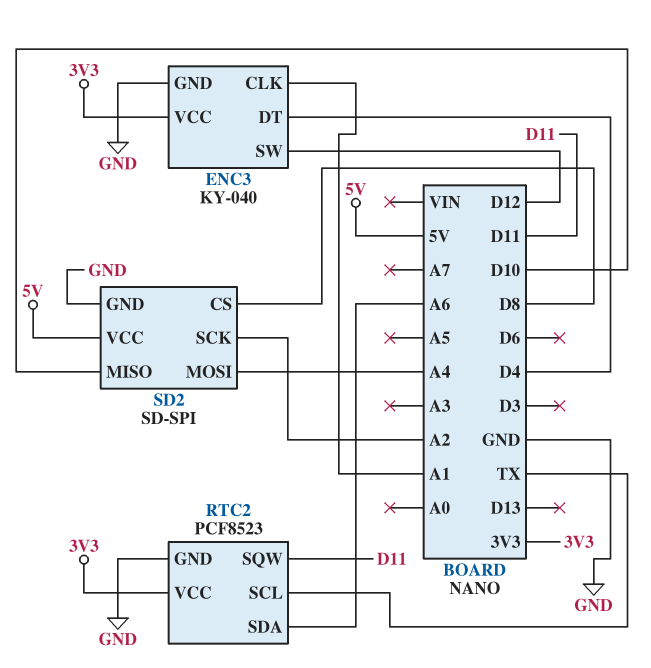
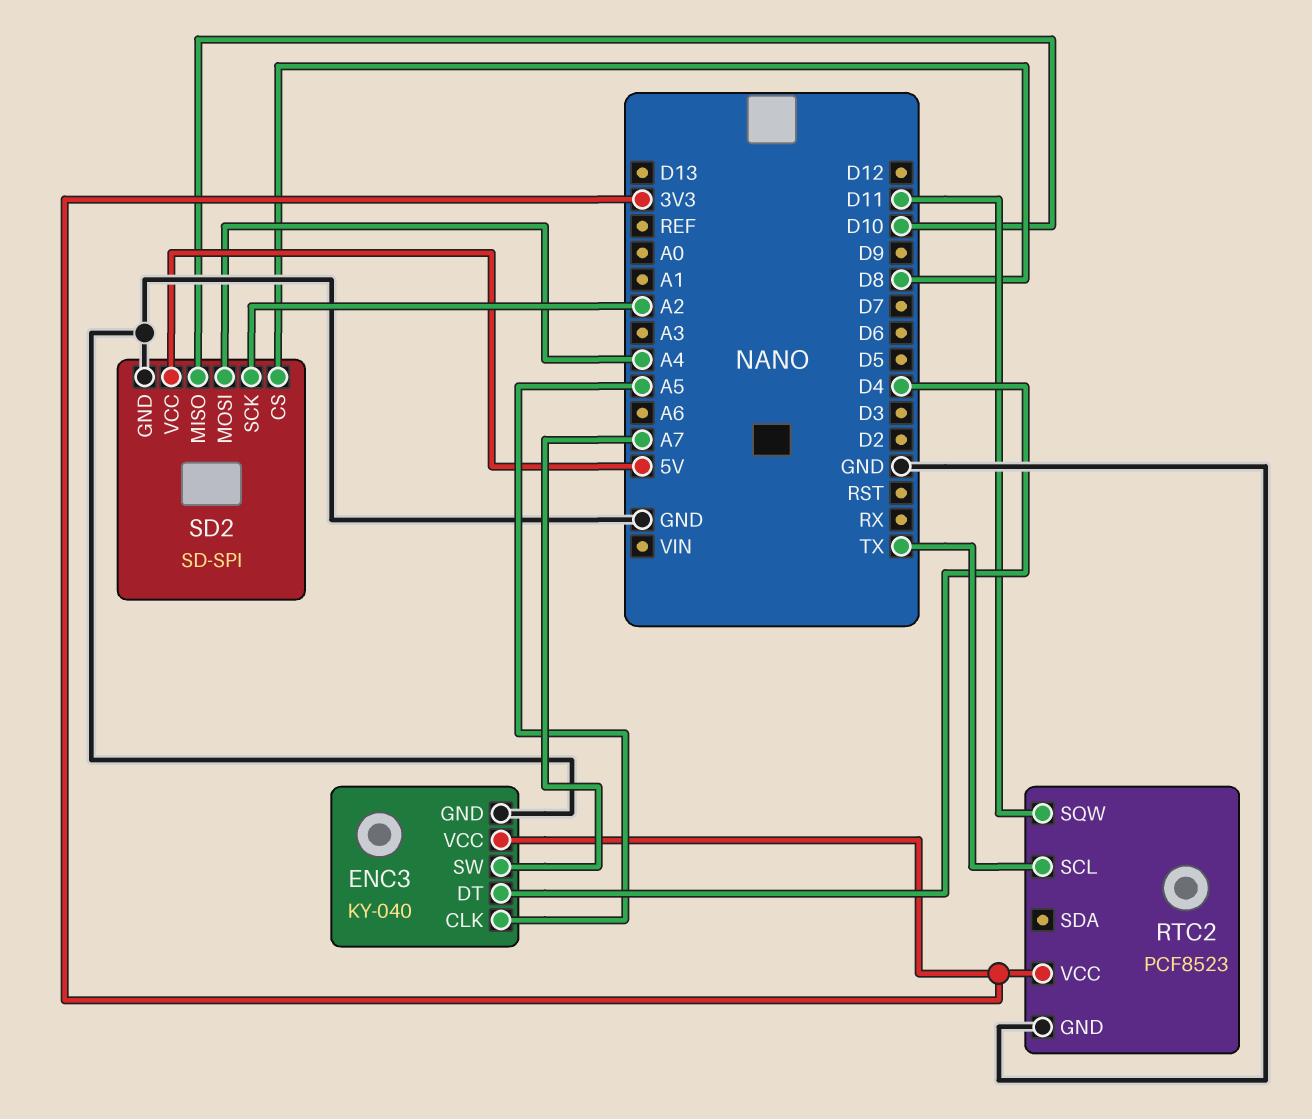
ENC3 pin CLK: A1 -> A5
ENC3 pin SW: D12 -> A7
RTC2 pin SDA: A6 -> none

